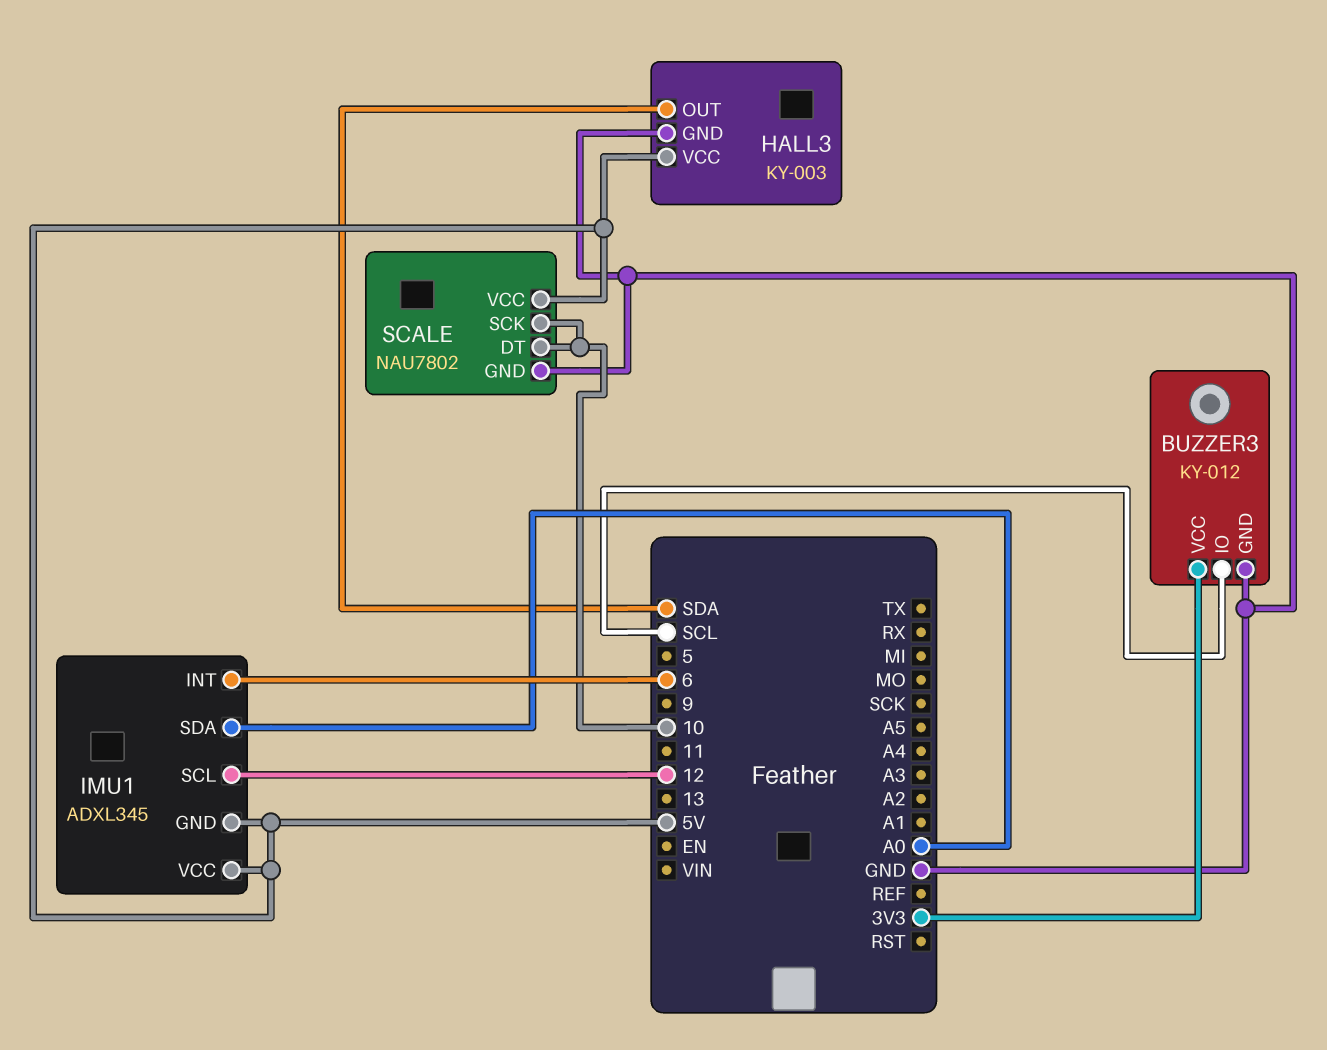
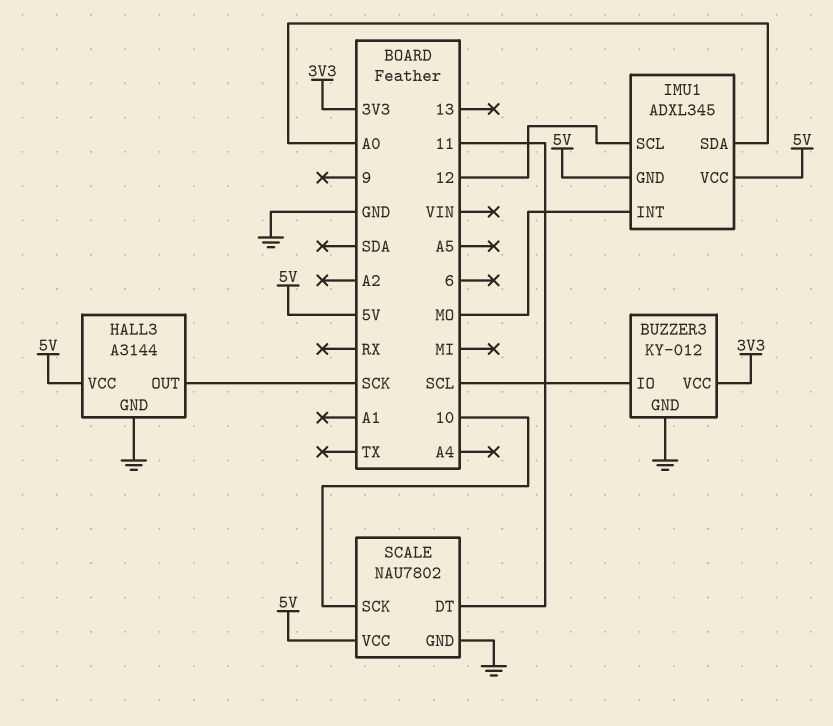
HALL3: KY-003 -> A3144
HALL3 pin OUT: SDA -> SCK
IMU1 pin INT: 6 -> MO
SCALE pin DT: 10 -> 11

